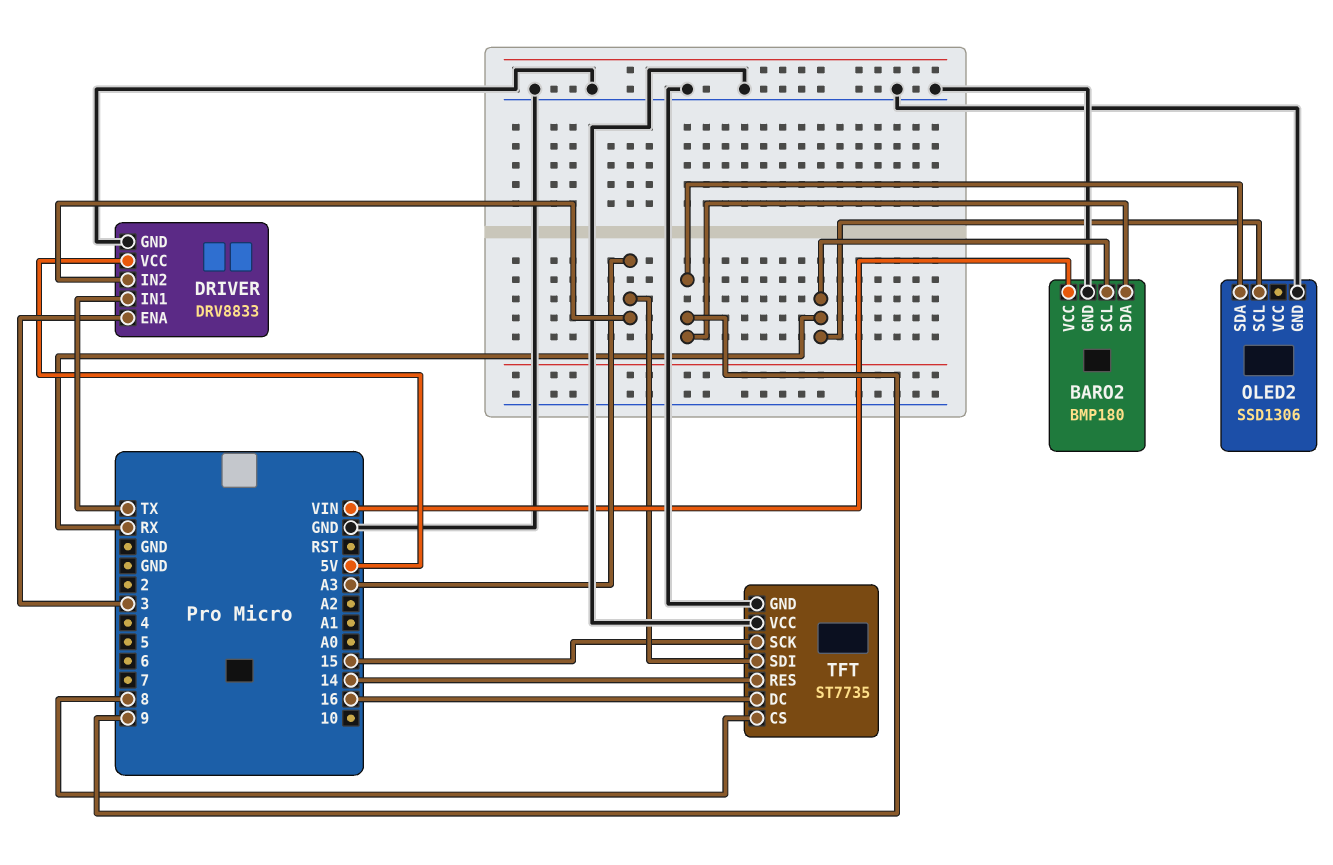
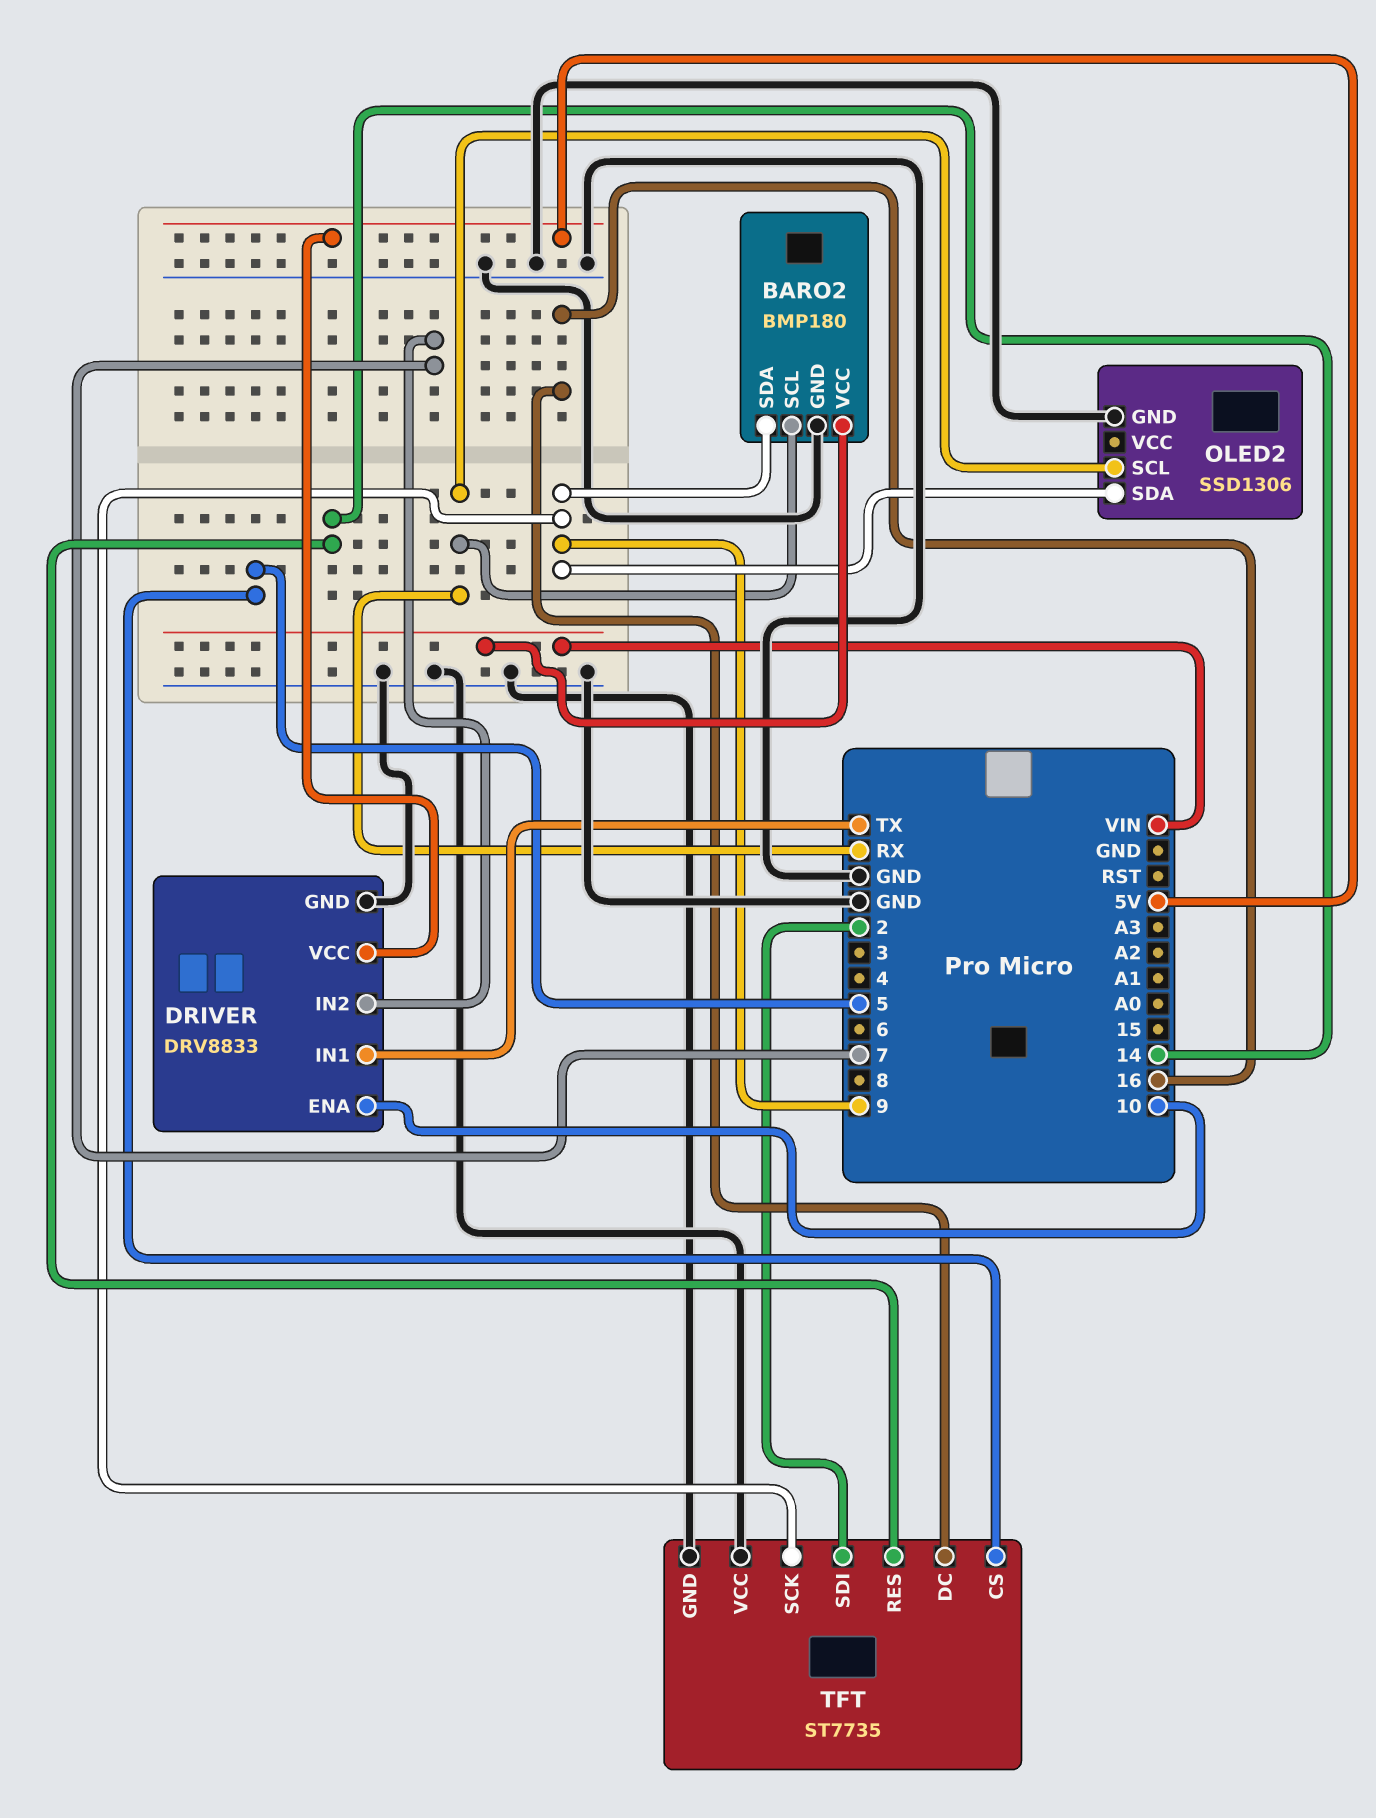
DRIVER pin ENA: 3 -> 10
DRIVER pin IN2: A3 -> 7
TFT pin CS: 8 -> 5
TFT pin SCK: 15 -> 9
TFT pin SDI: A3 -> 2

